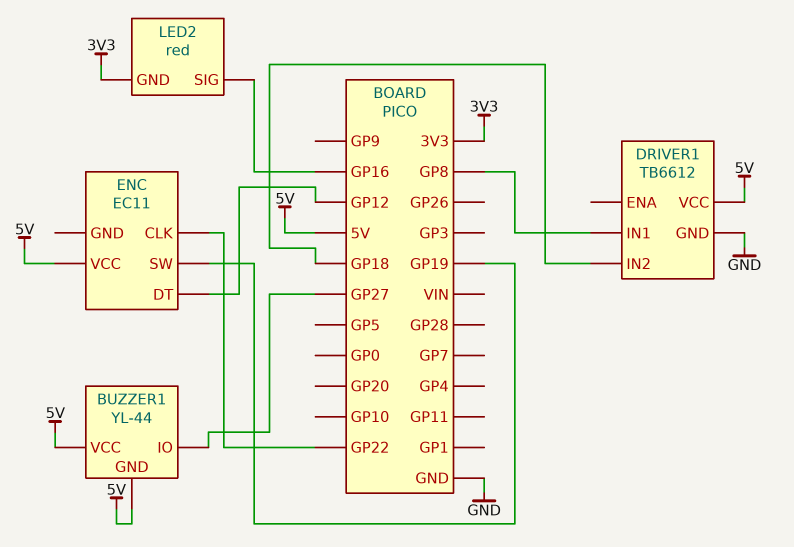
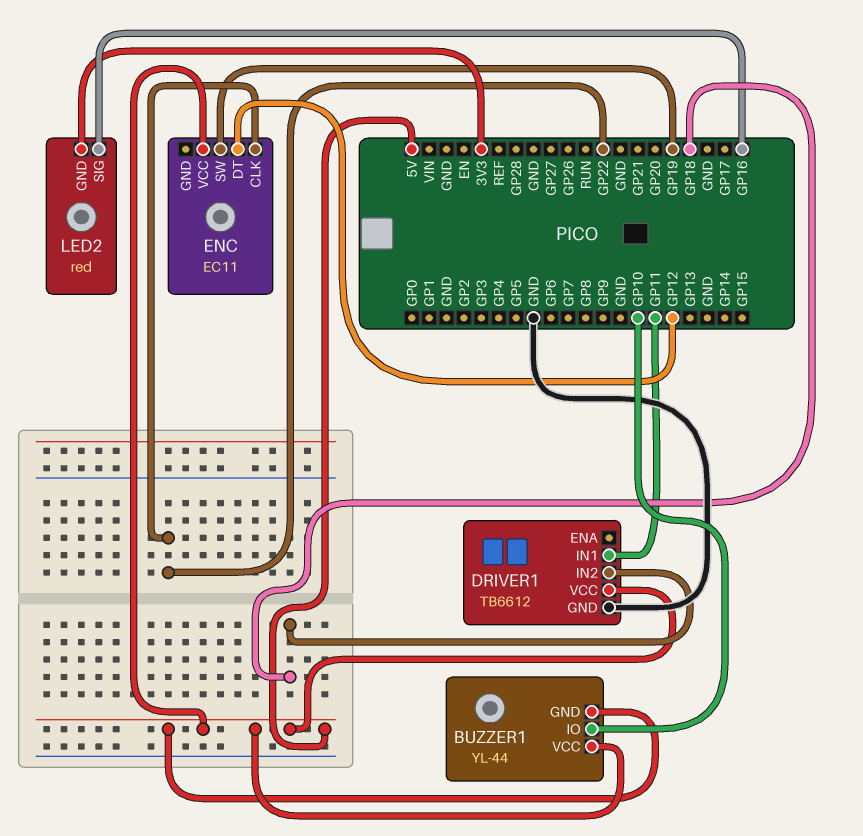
BUZZER1 pin IO: GP27 -> GP10
DRIVER1 pin IN1: GP8 -> GP11

